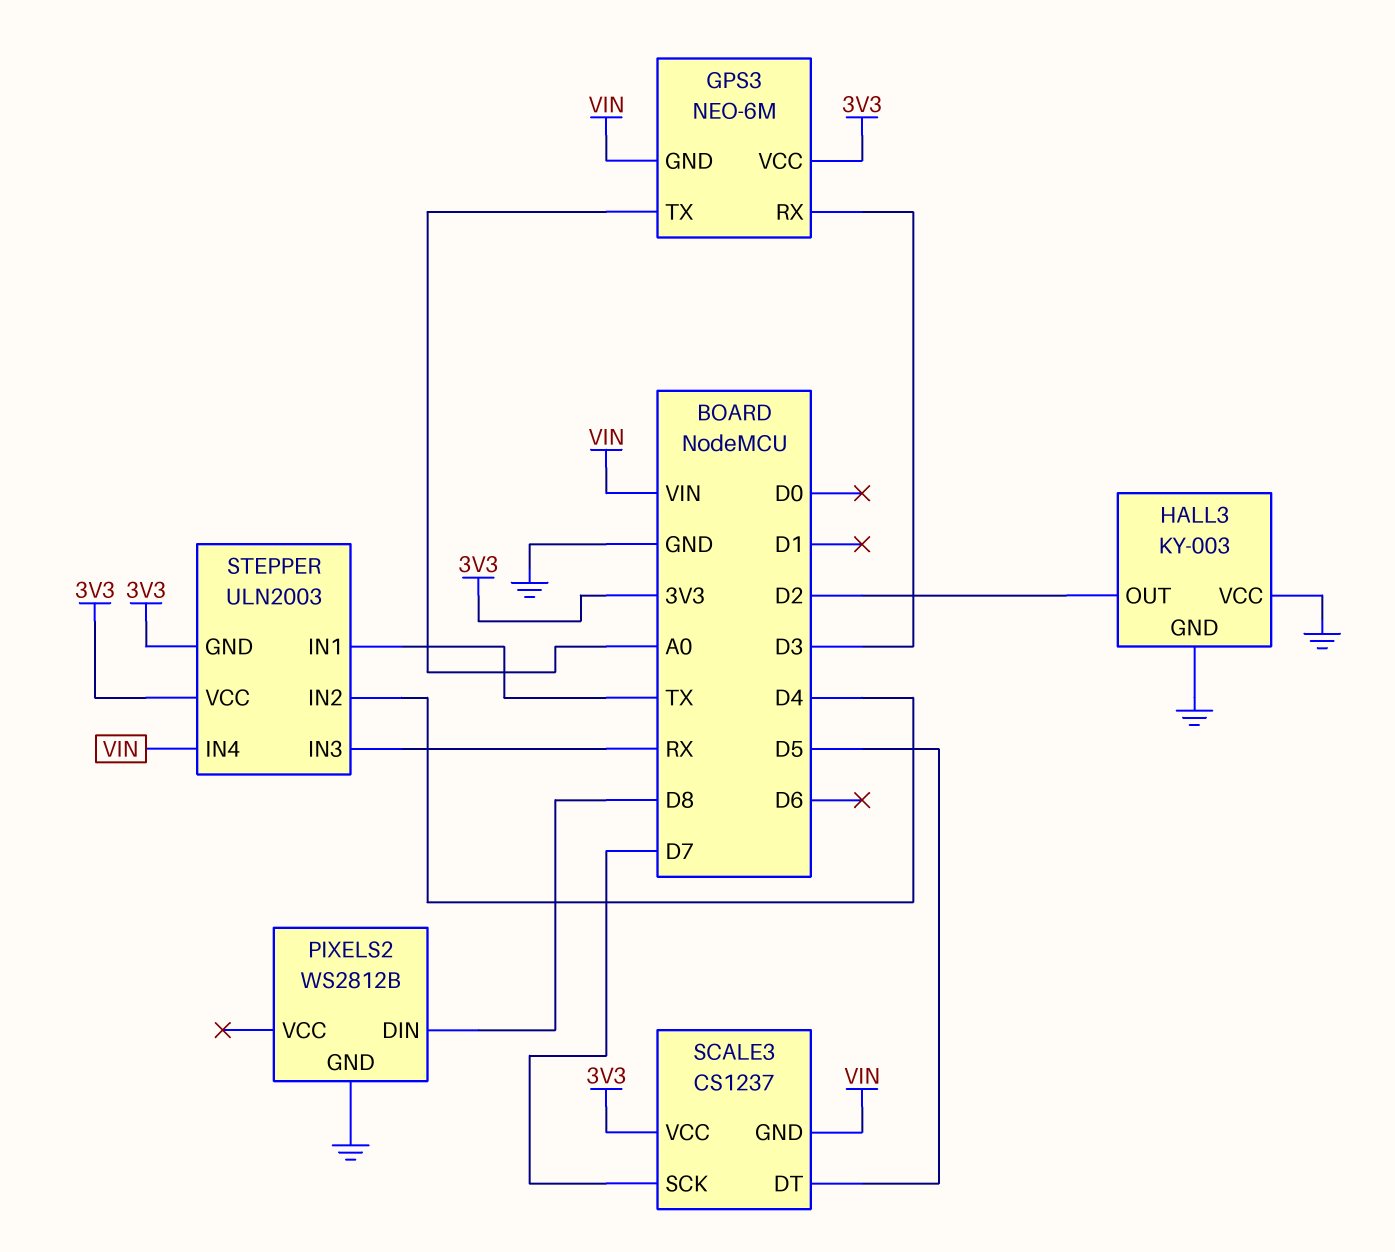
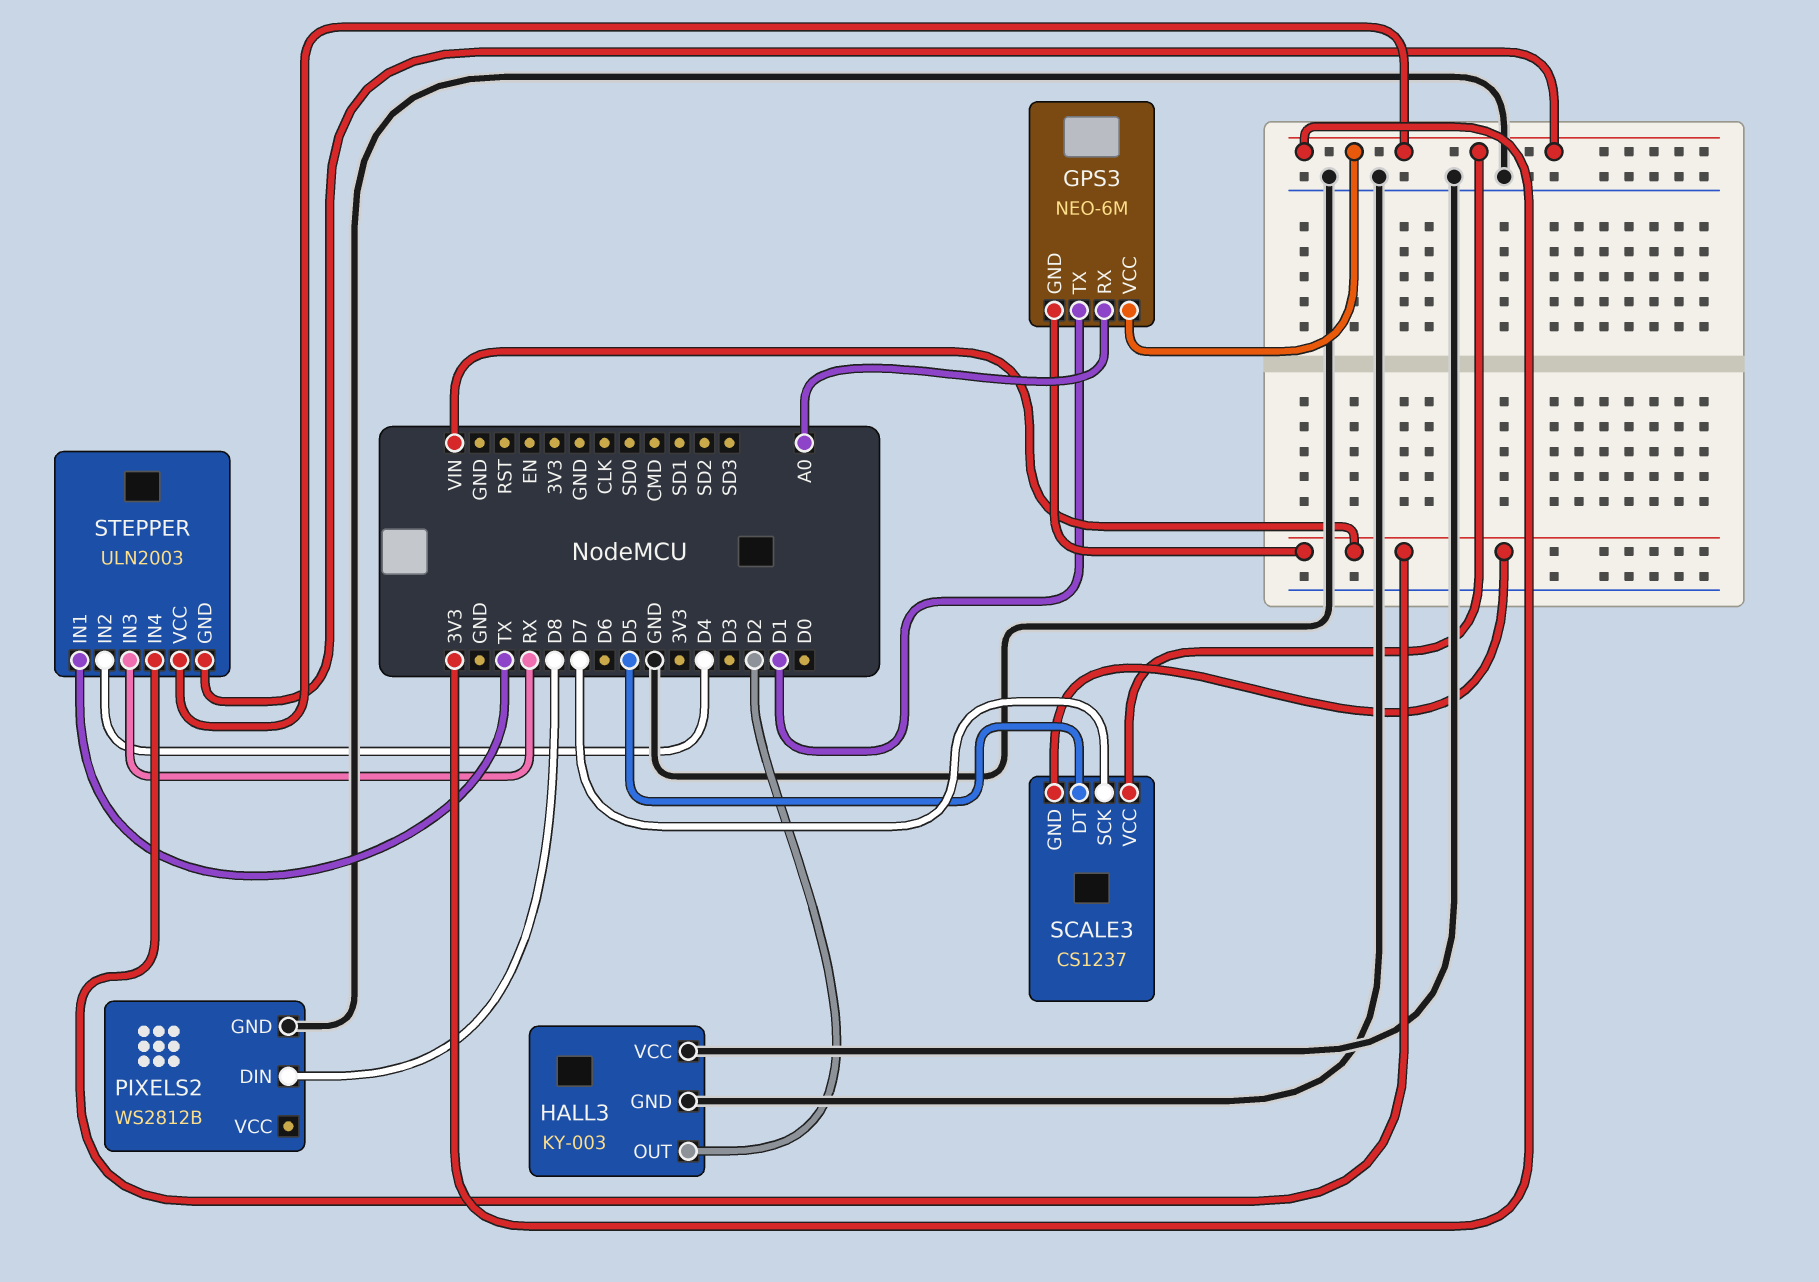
GPS3 pin RX: D3 -> A0
GPS3 pin TX: A0 -> D1

